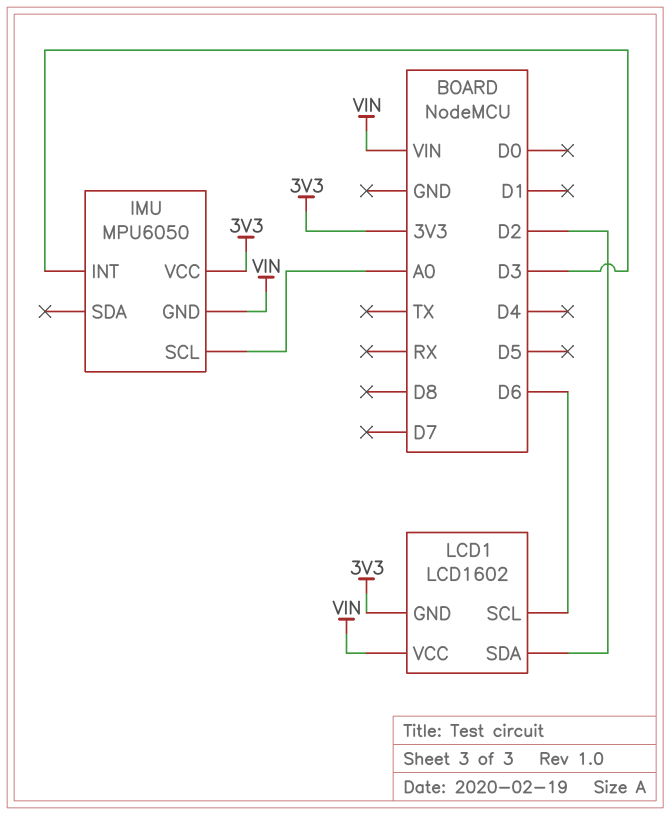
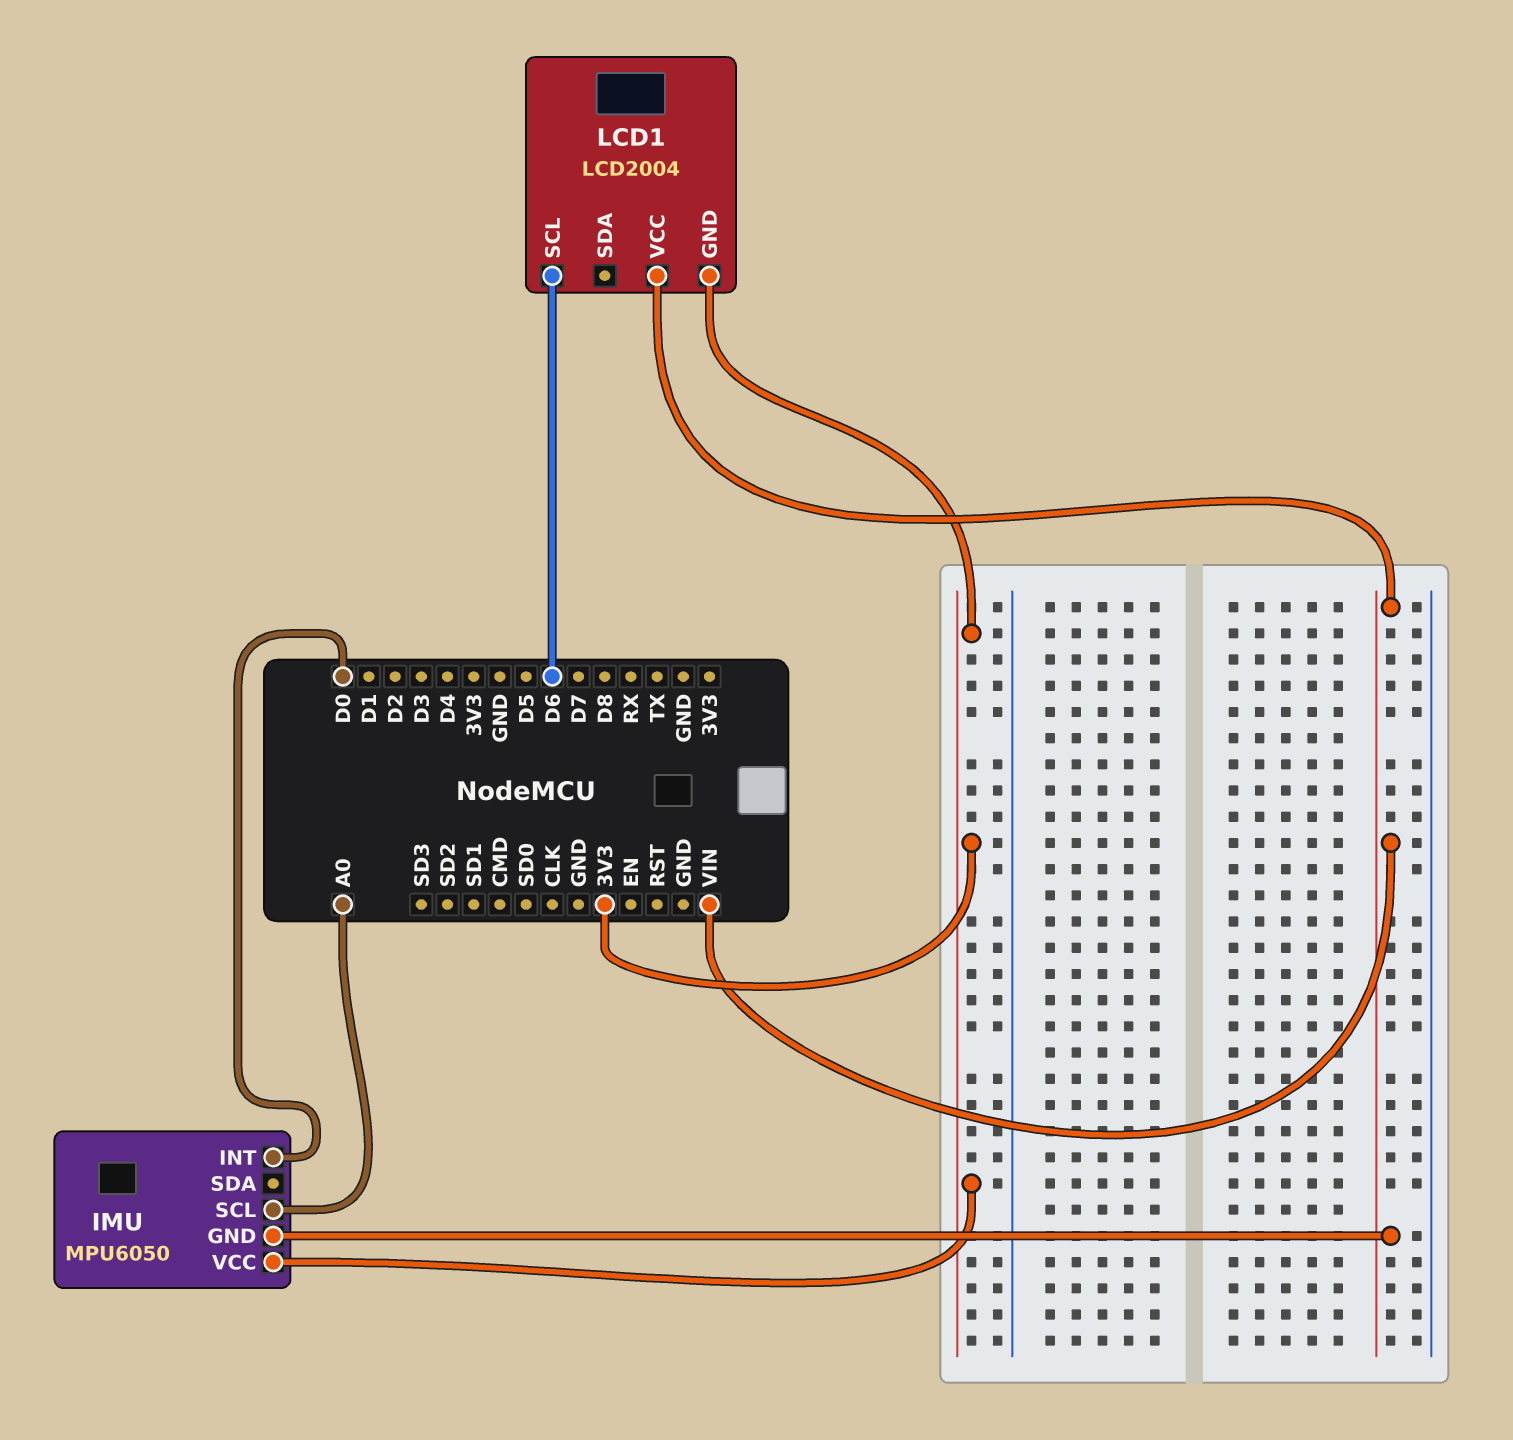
IMU pin INT: D3 -> D0
LCD1: LCD1602 -> LCD2004
LCD1 pin SDA: D2 -> none

